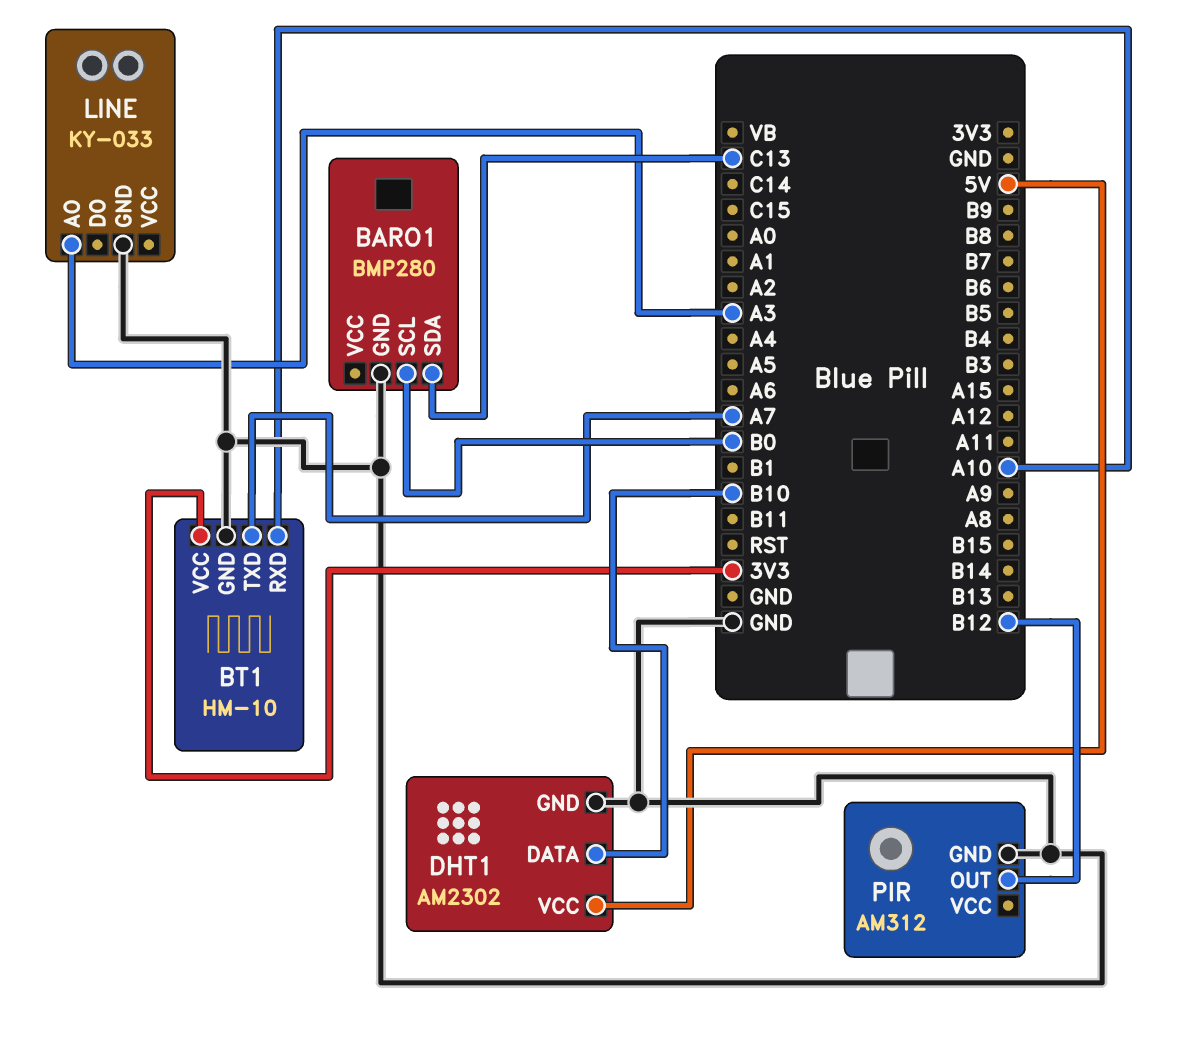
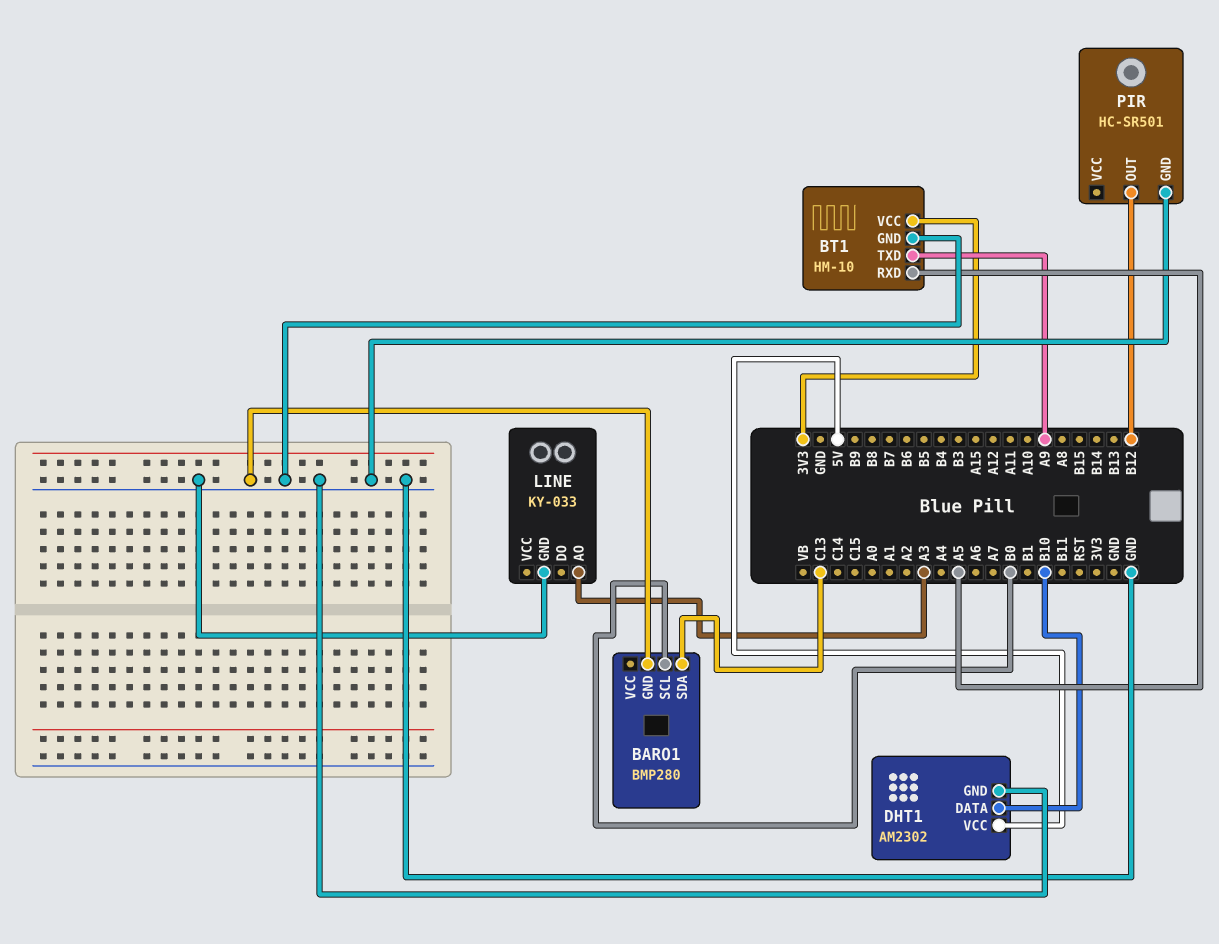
BT1 pin RXD: A10 -> A5
BT1 pin TXD: A7 -> A9
PIR: AM312 -> HC-SR501

